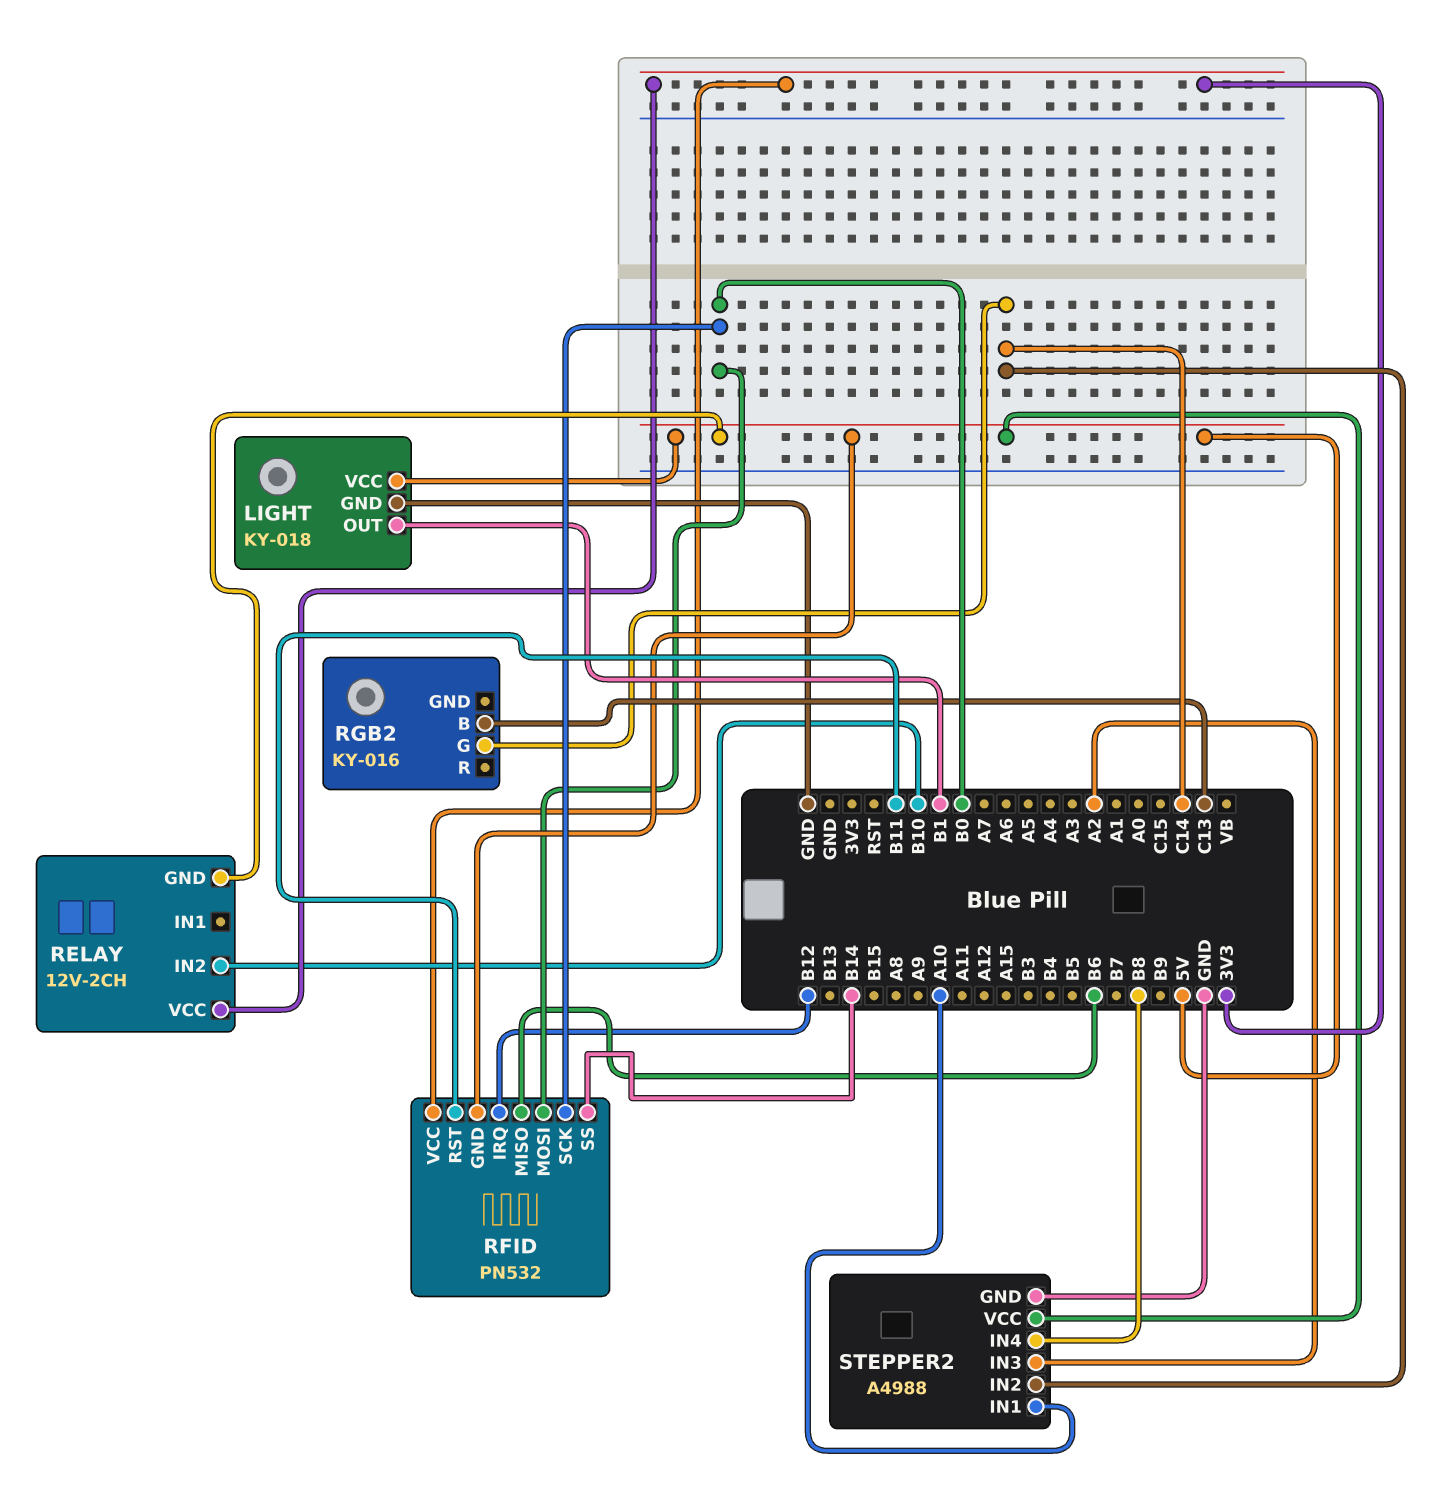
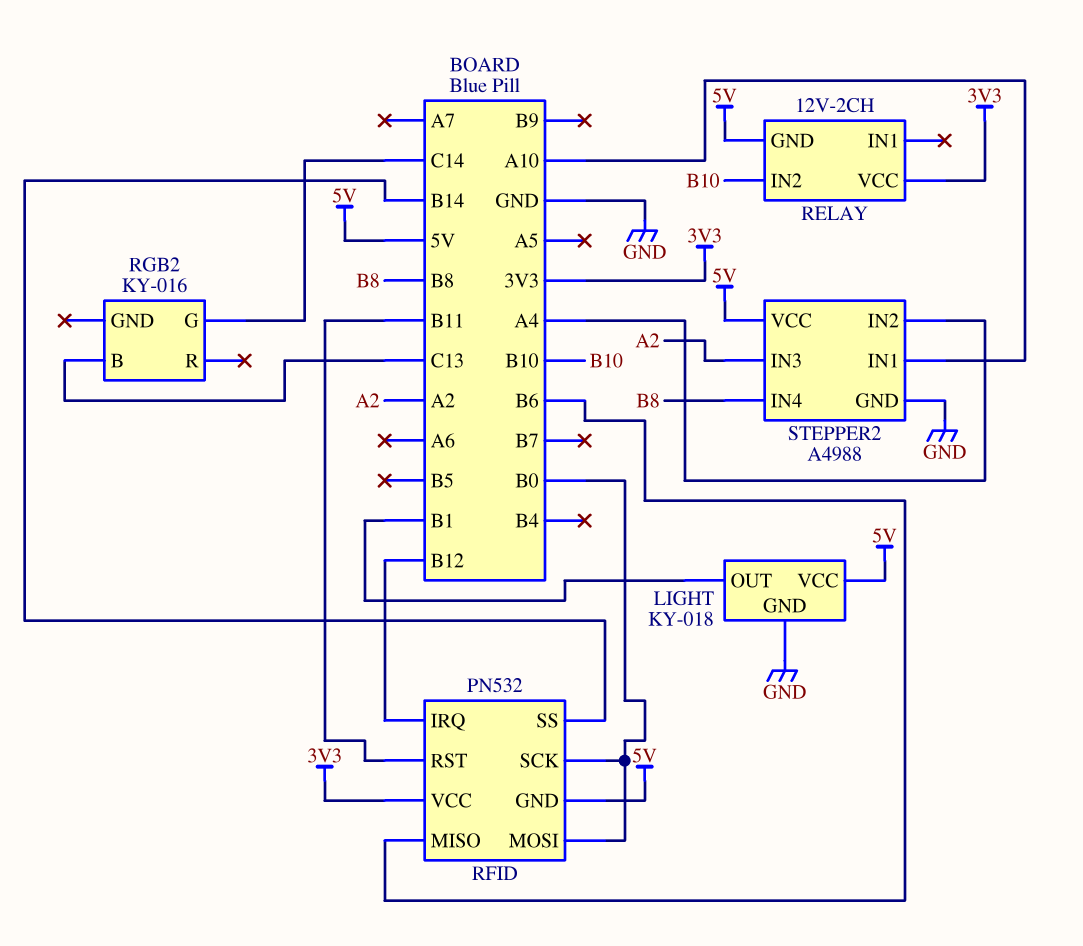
STEPPER2 pin IN2: C14 -> A4

